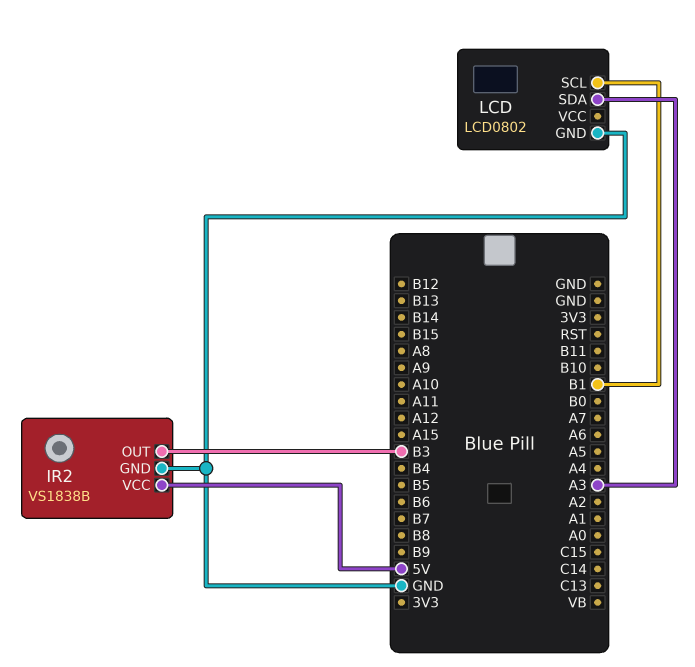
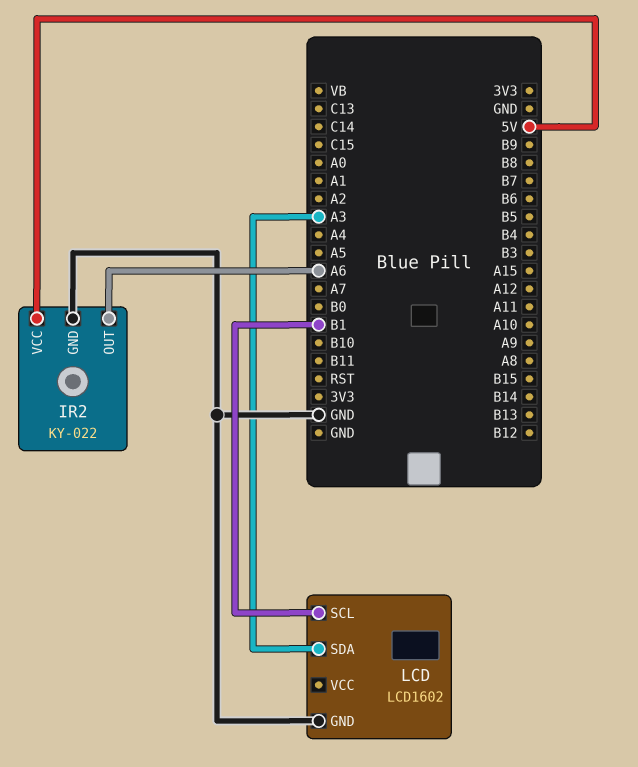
IR2: VS1838B -> KY-022
IR2 pin OUT: B3 -> A6
LCD: LCD0802 -> LCD1602

